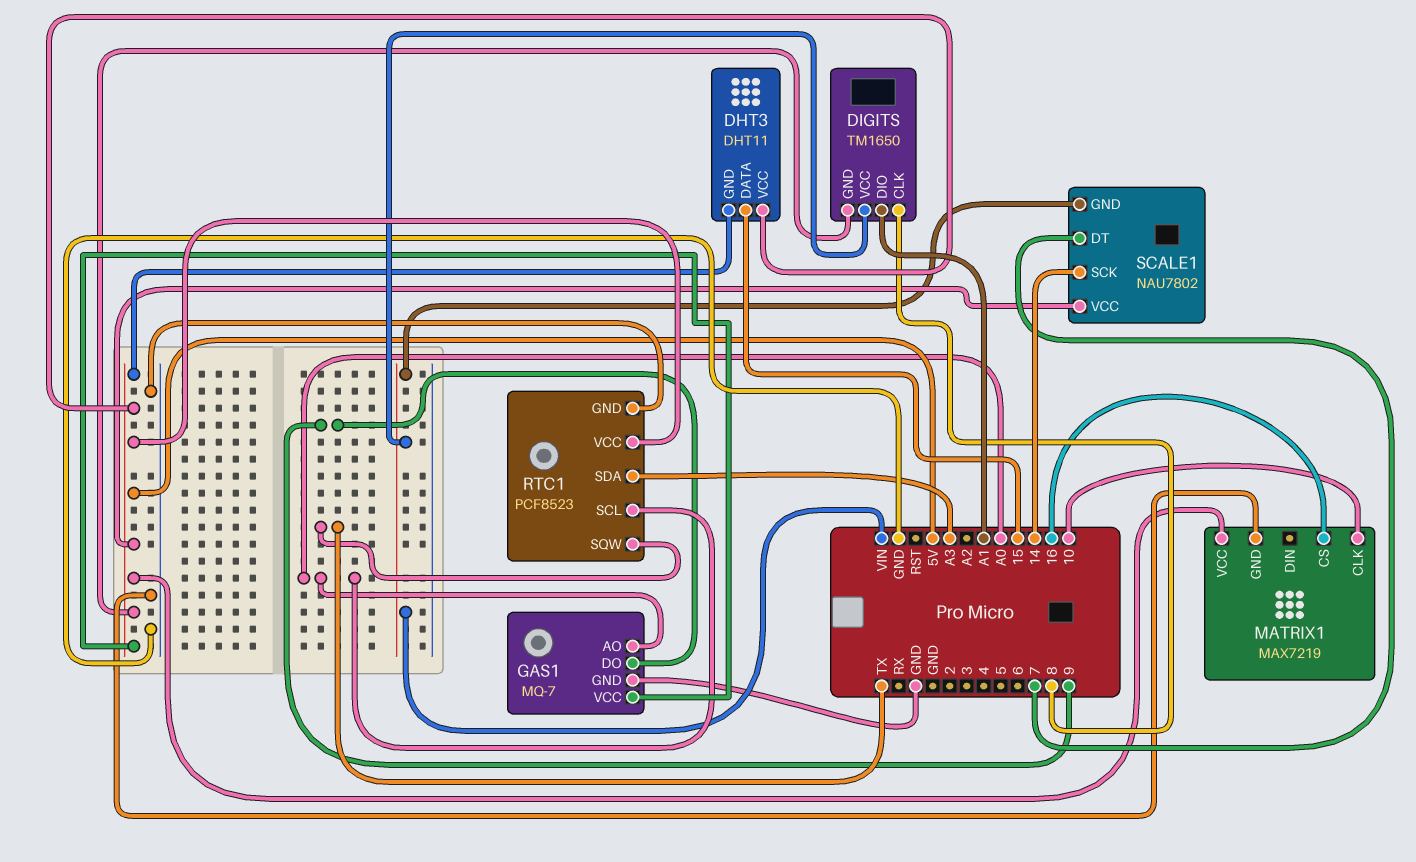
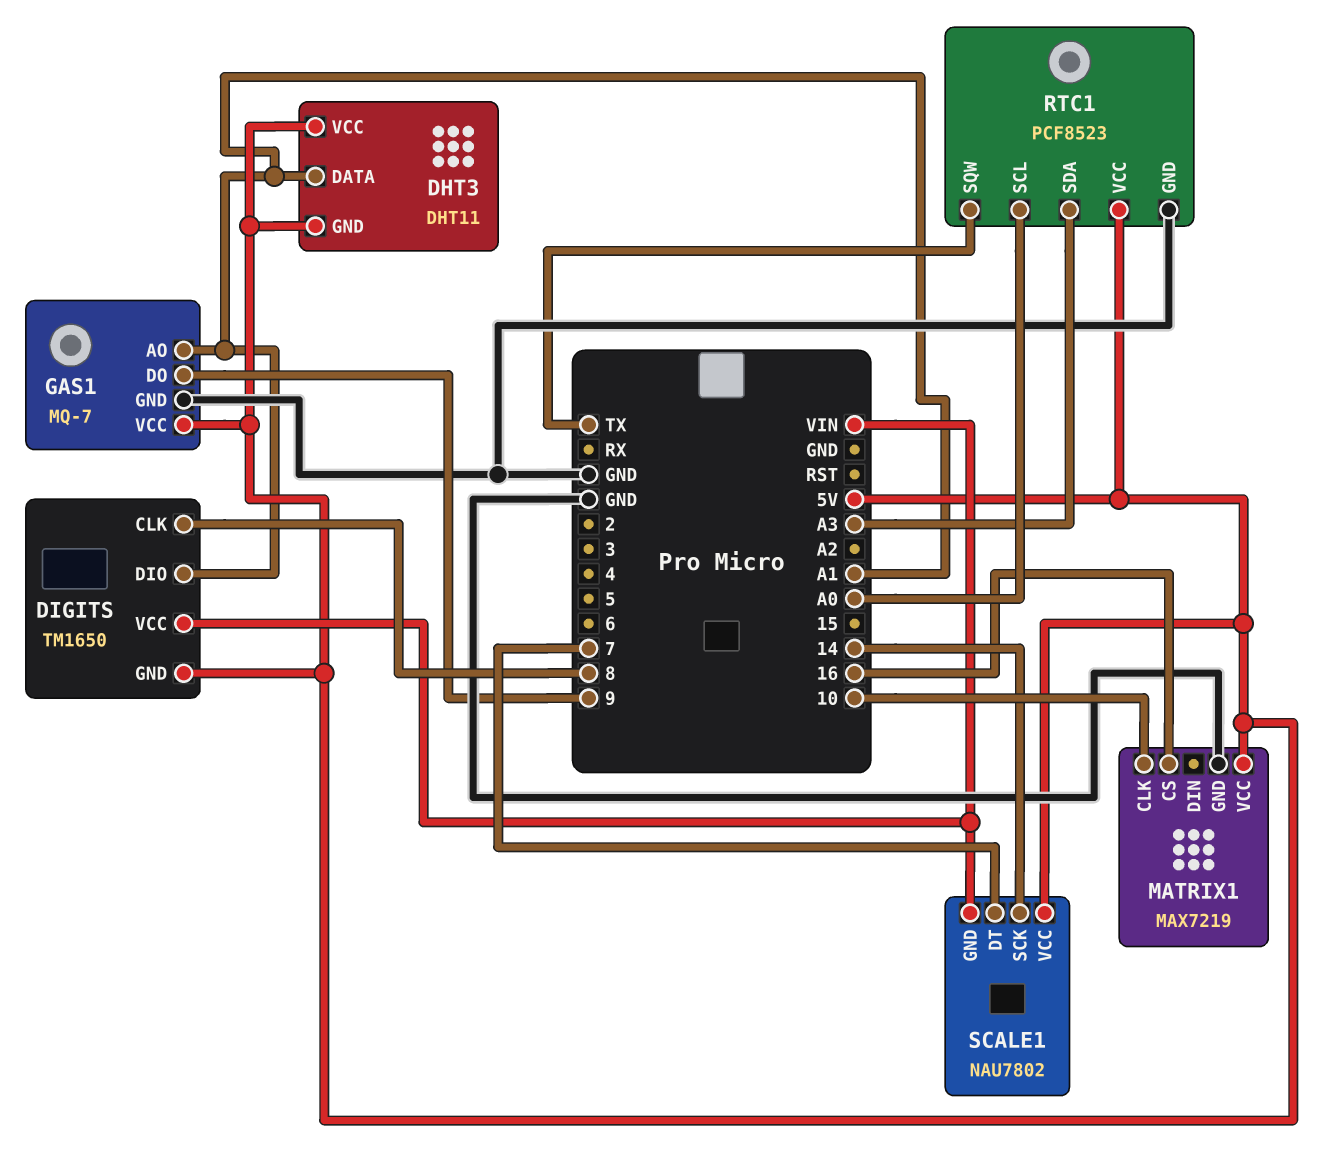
DHT3 pin DATA: 15 -> A1
GAS1 pin AO: A0 -> A1

